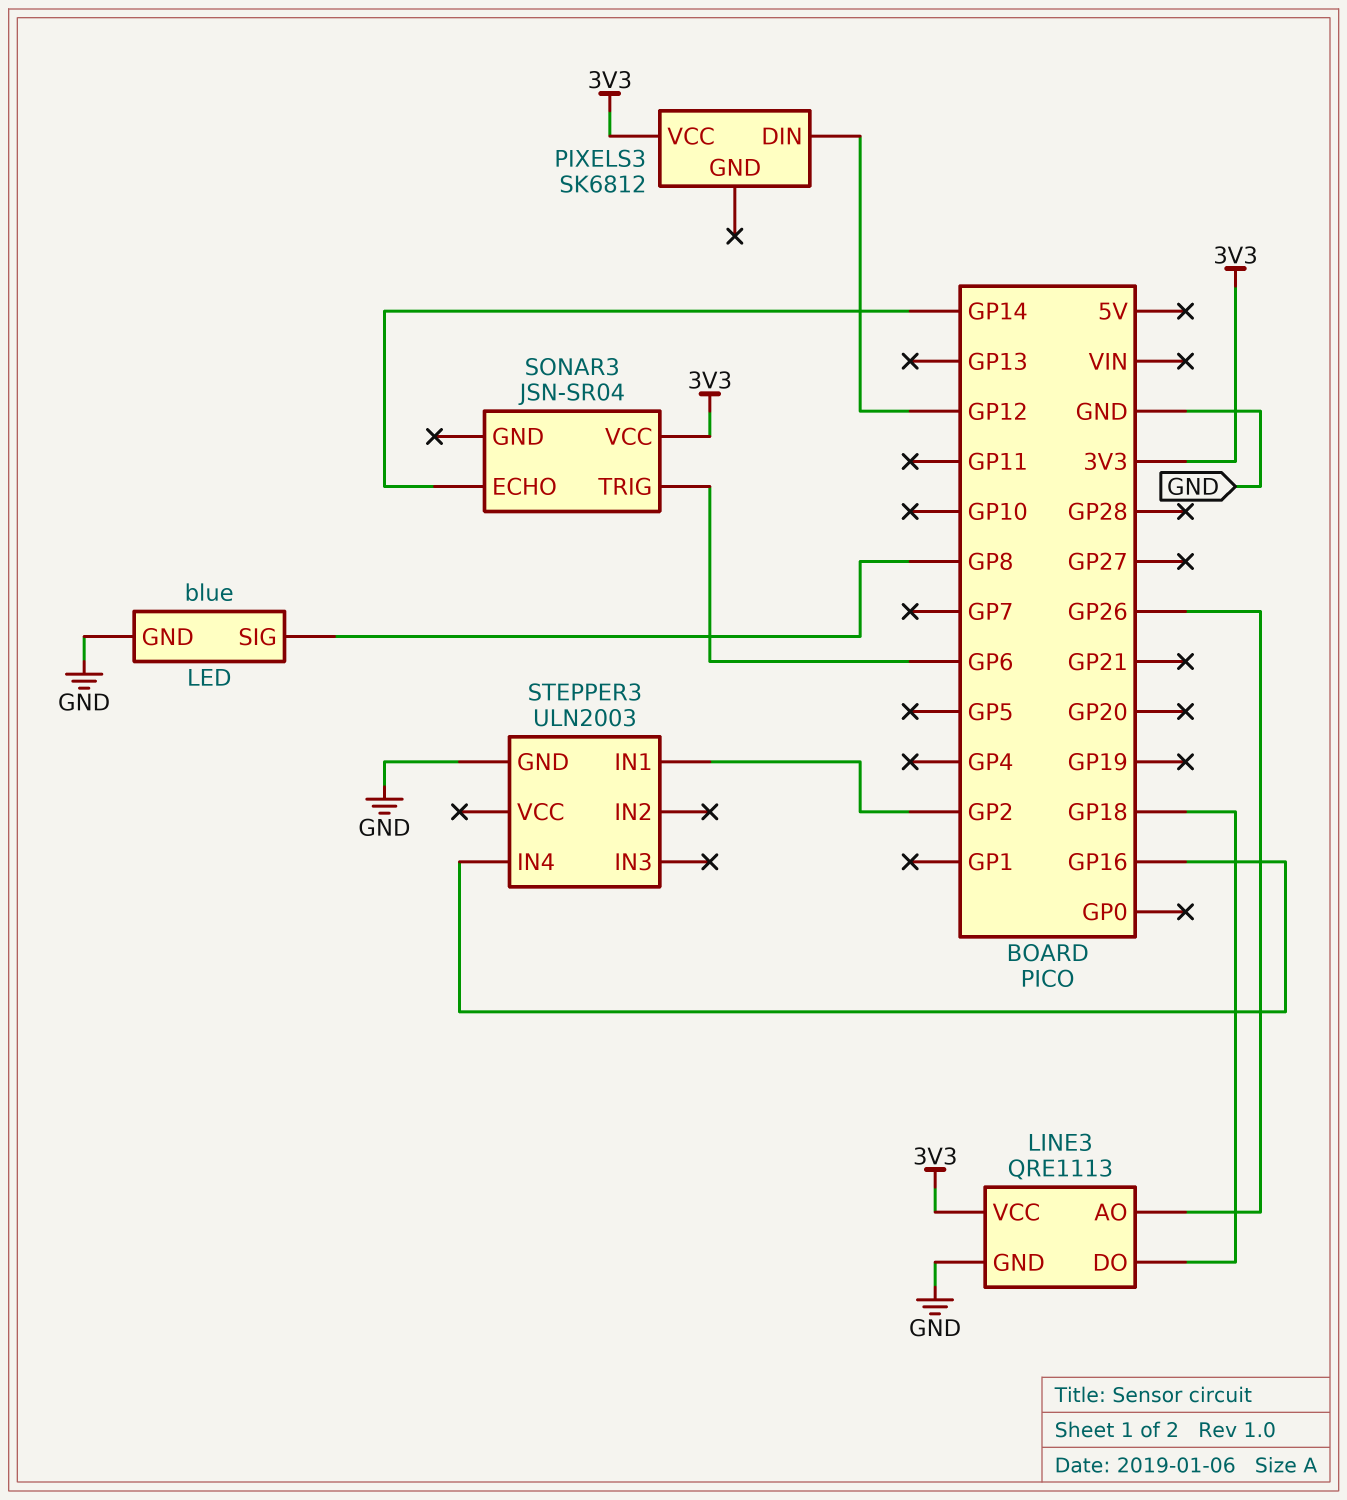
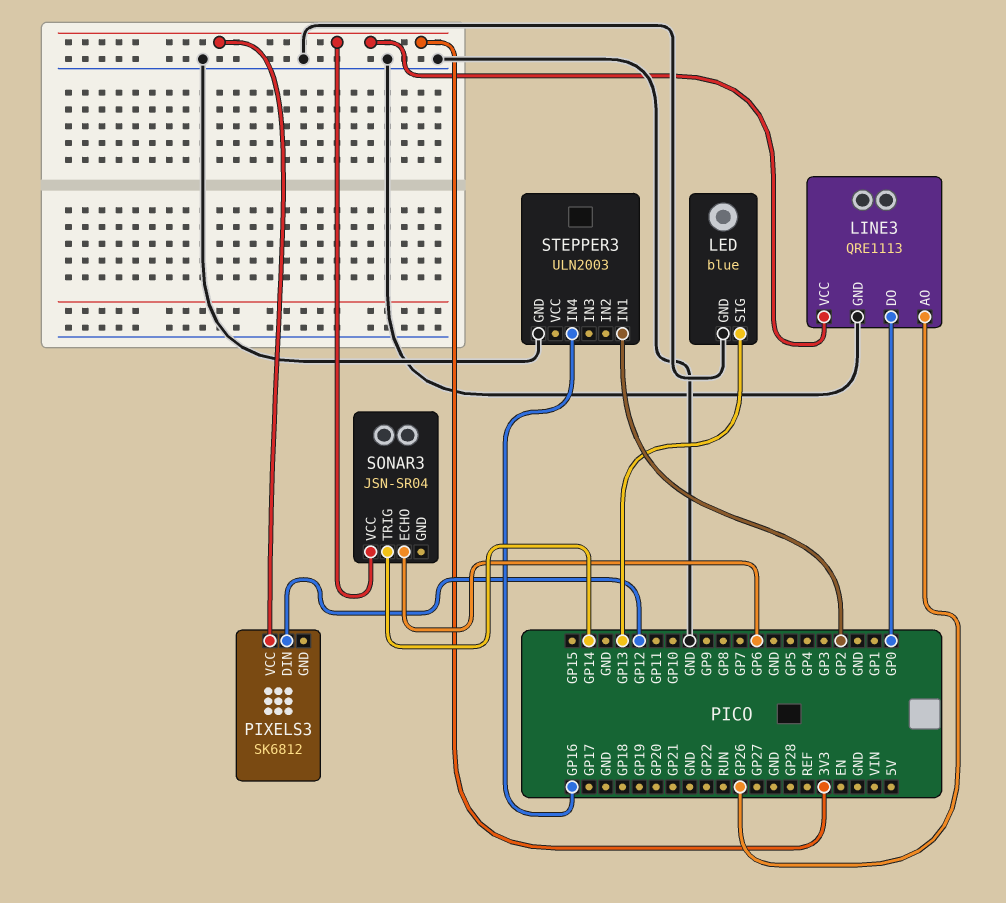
LED pin SIG: GP8 -> GP13
LINE3 pin DO: GP18 -> GP0
SONAR3 pin ECHO: GP14 -> GP6
SONAR3 pin TRIG: GP6 -> GP14

